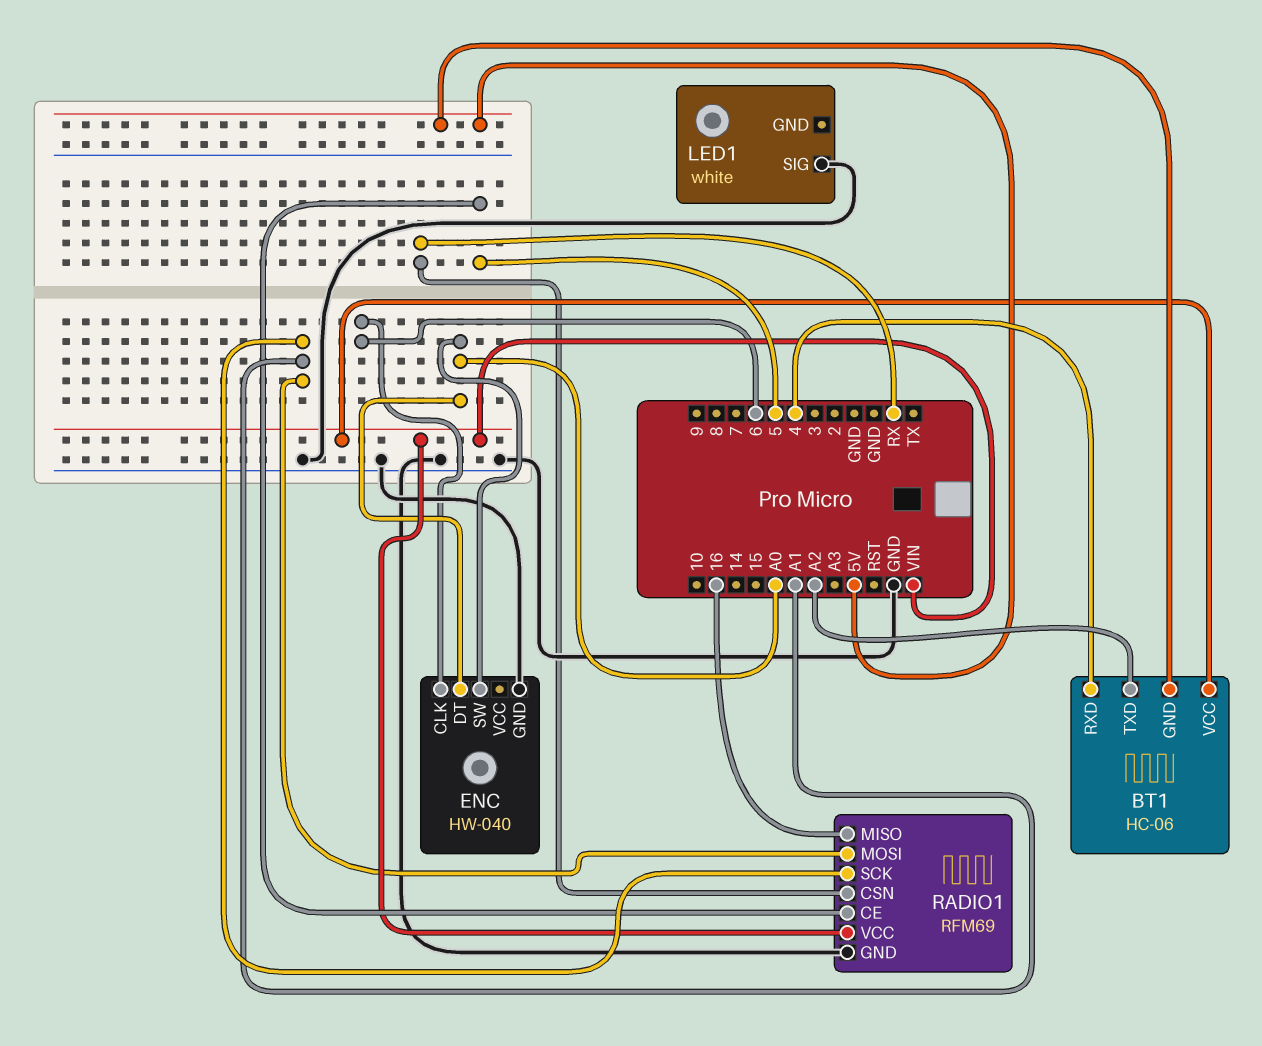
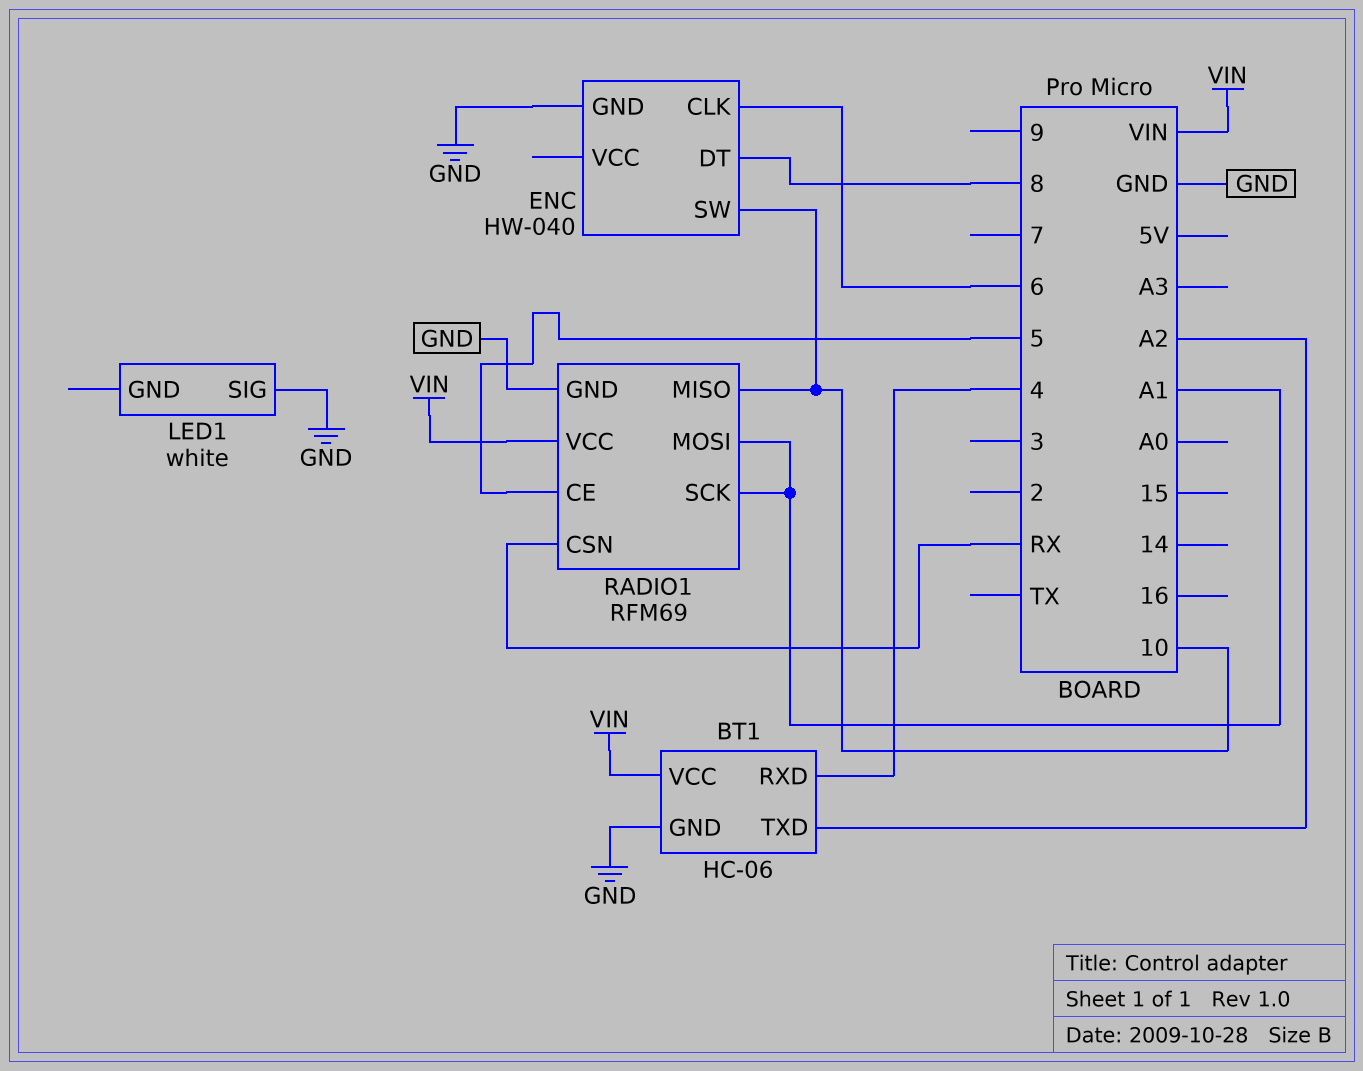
BT1 pin GND: 5V -> GND
ENC pin DT: A0 -> 8
ENC pin SW: A0 -> 10
RADIO1 pin MISO: 16 -> 10

